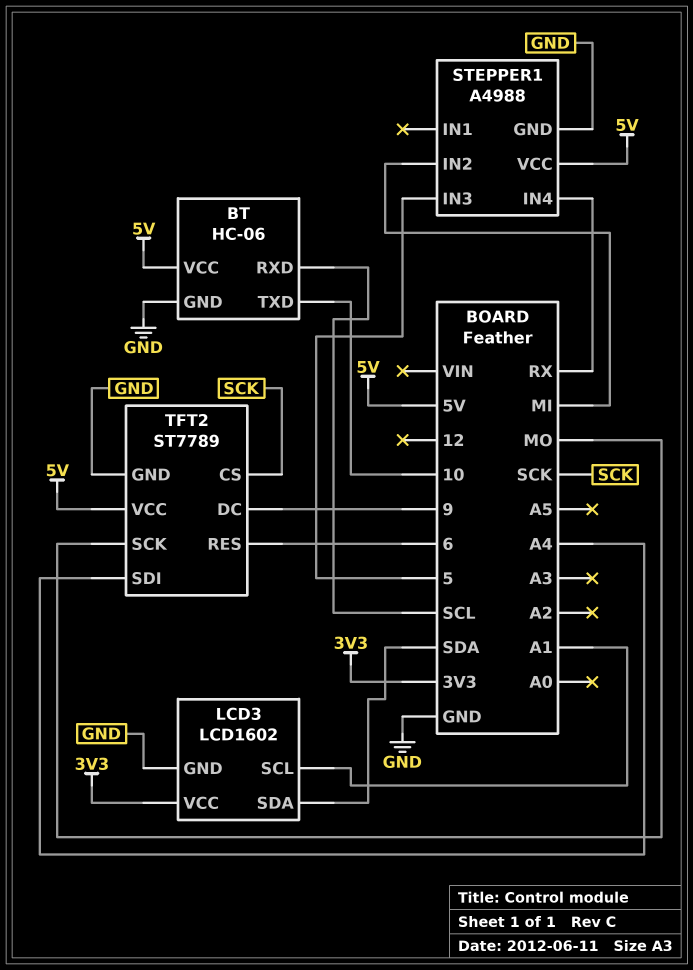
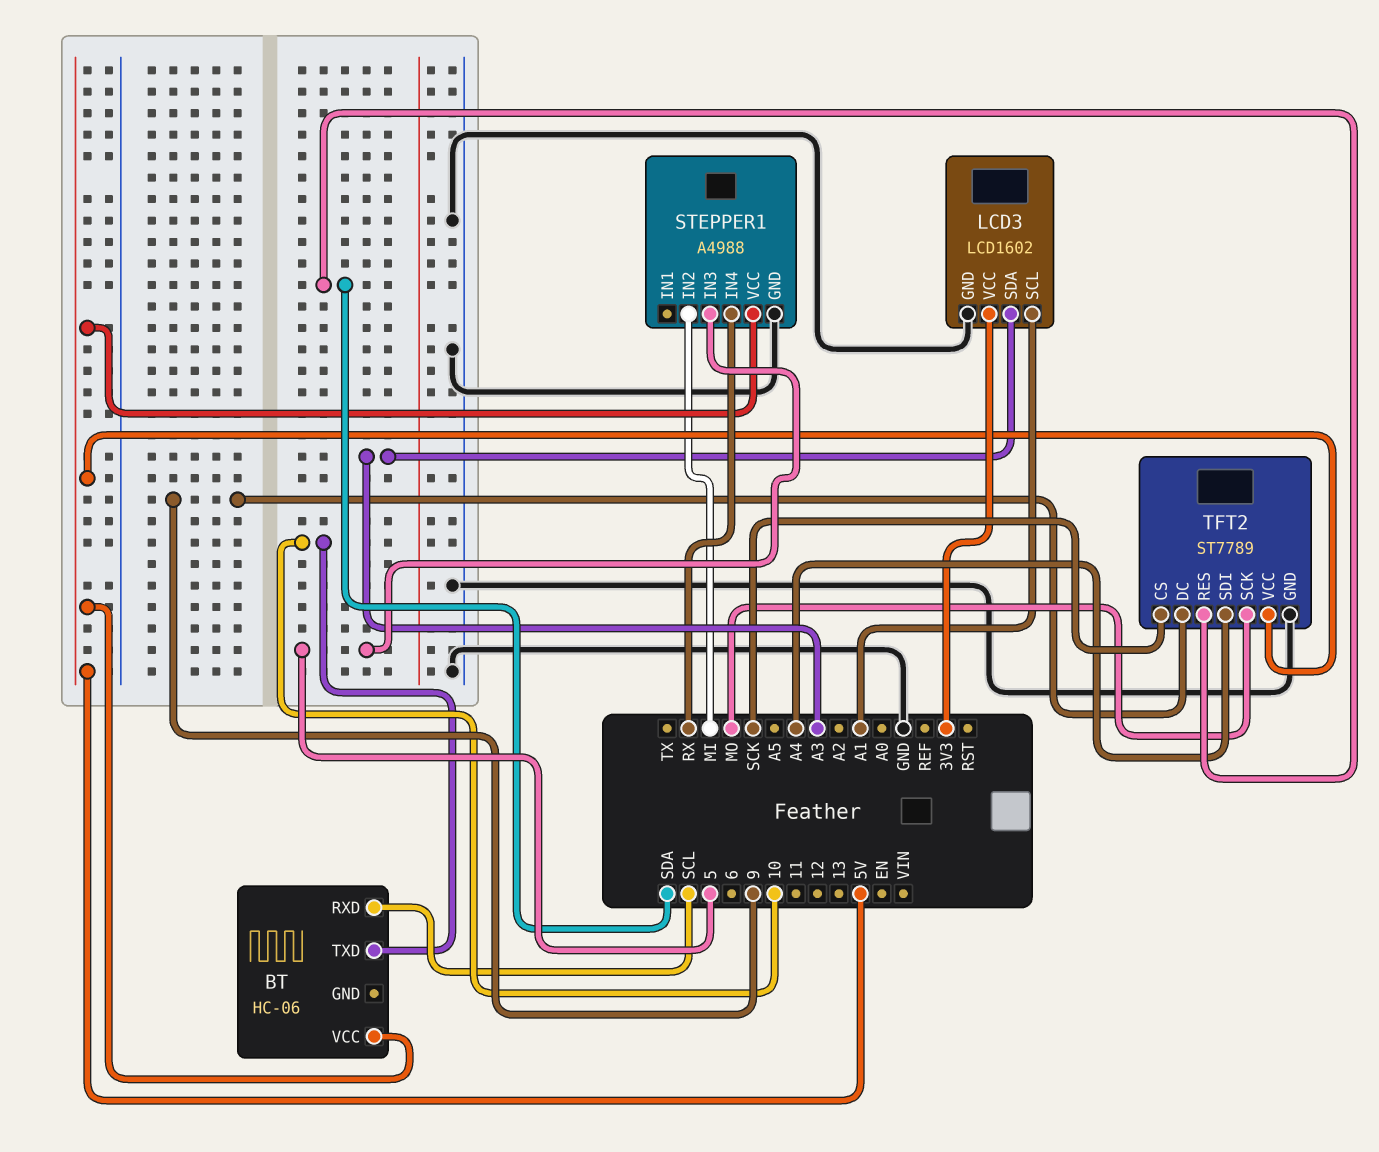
BT pin GND: GND -> none
LCD3 pin SDA: SDA -> A3
TFT2 pin RES: 6 -> SDA

